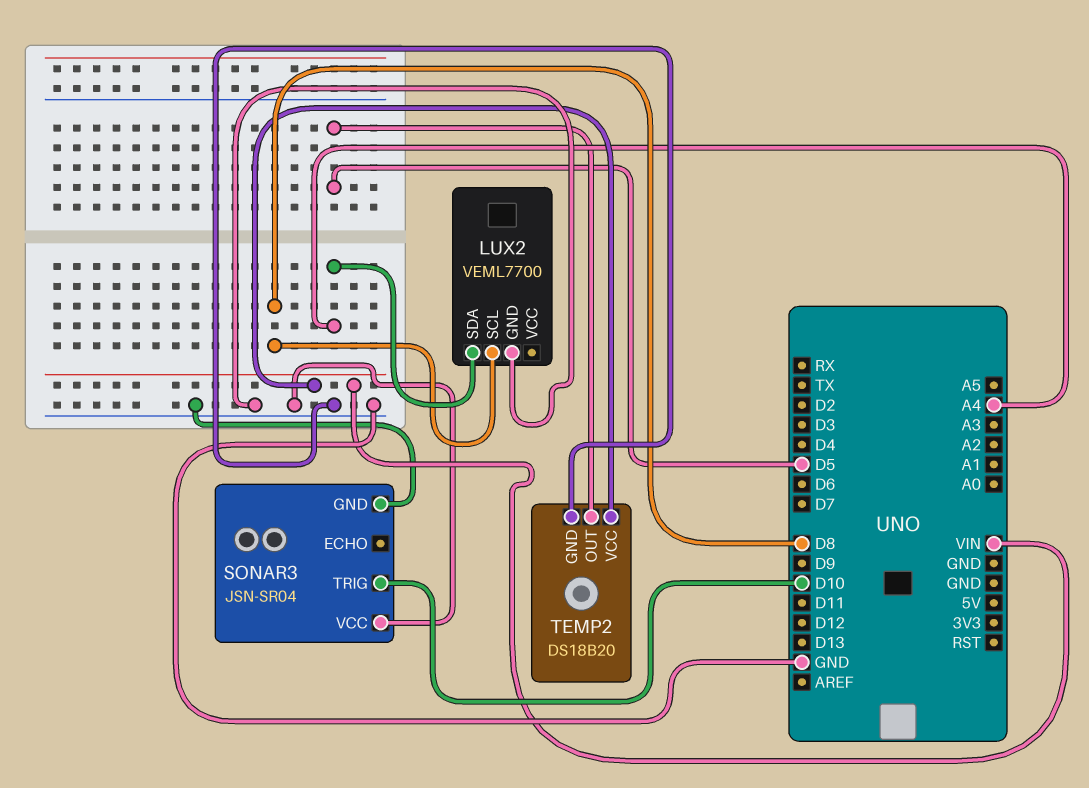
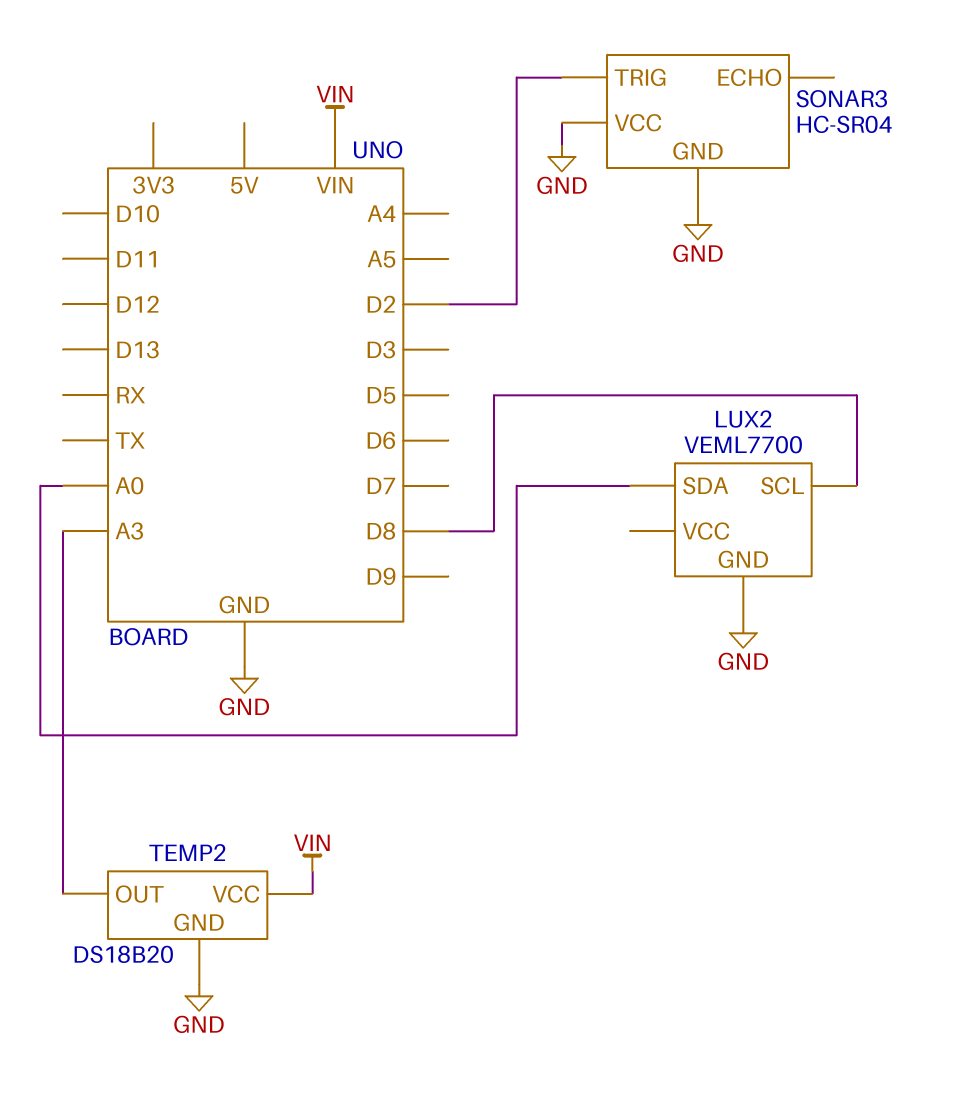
LUX2 pin SDA: A4 -> A0
SONAR3: JSN-SR04 -> HC-SR04
SONAR3 pin TRIG: D10 -> D2
TEMP2 pin OUT: D5 -> A3

